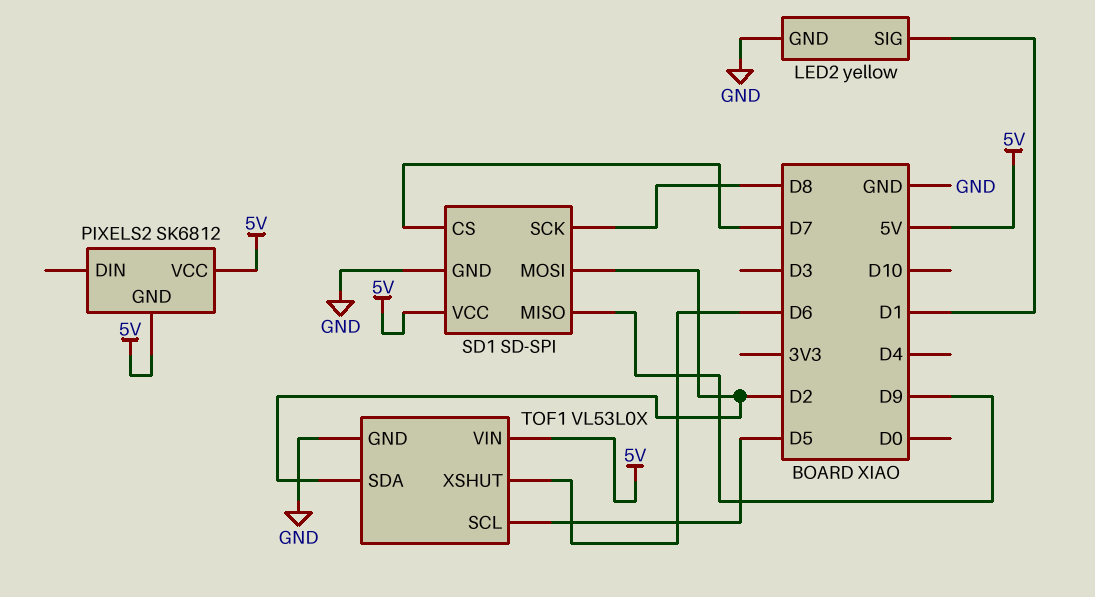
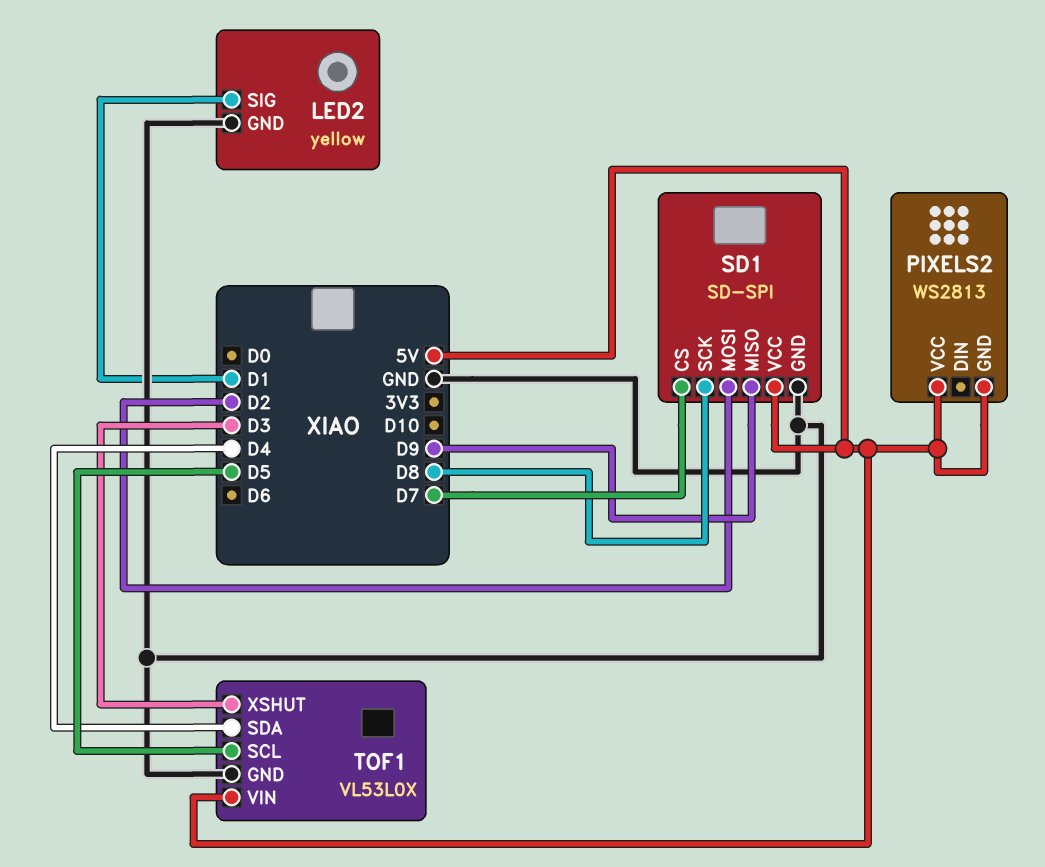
PIXELS2: SK6812 -> WS2813
TOF1 pin SDA: D2 -> D4
TOF1 pin XSHUT: D6 -> D3

